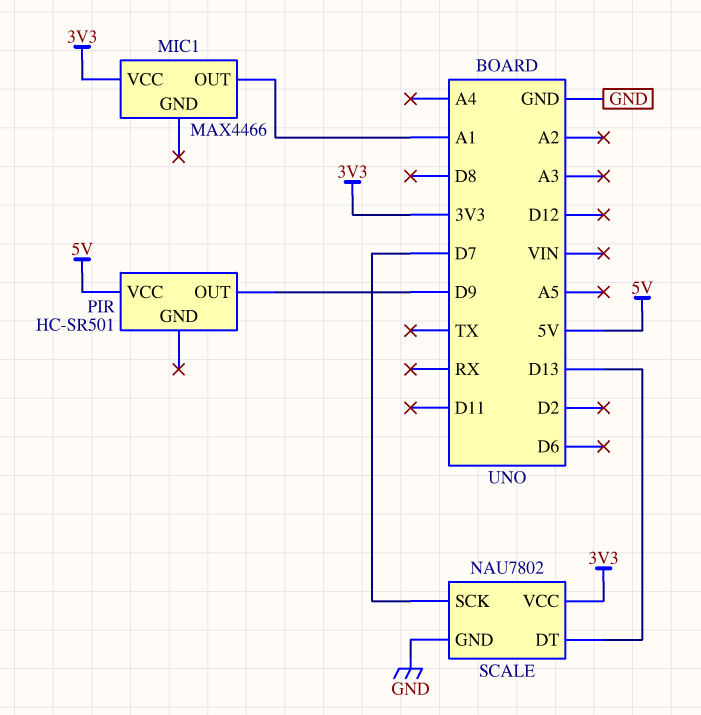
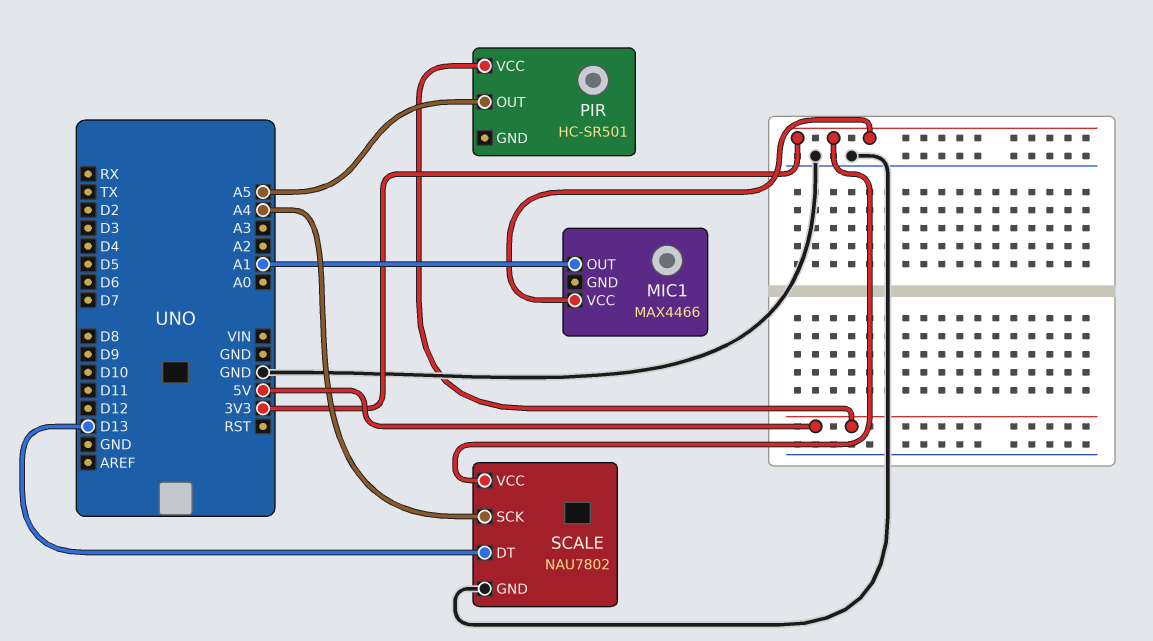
PIR pin OUT: D9 -> A5
SCALE pin SCK: D7 -> A4

